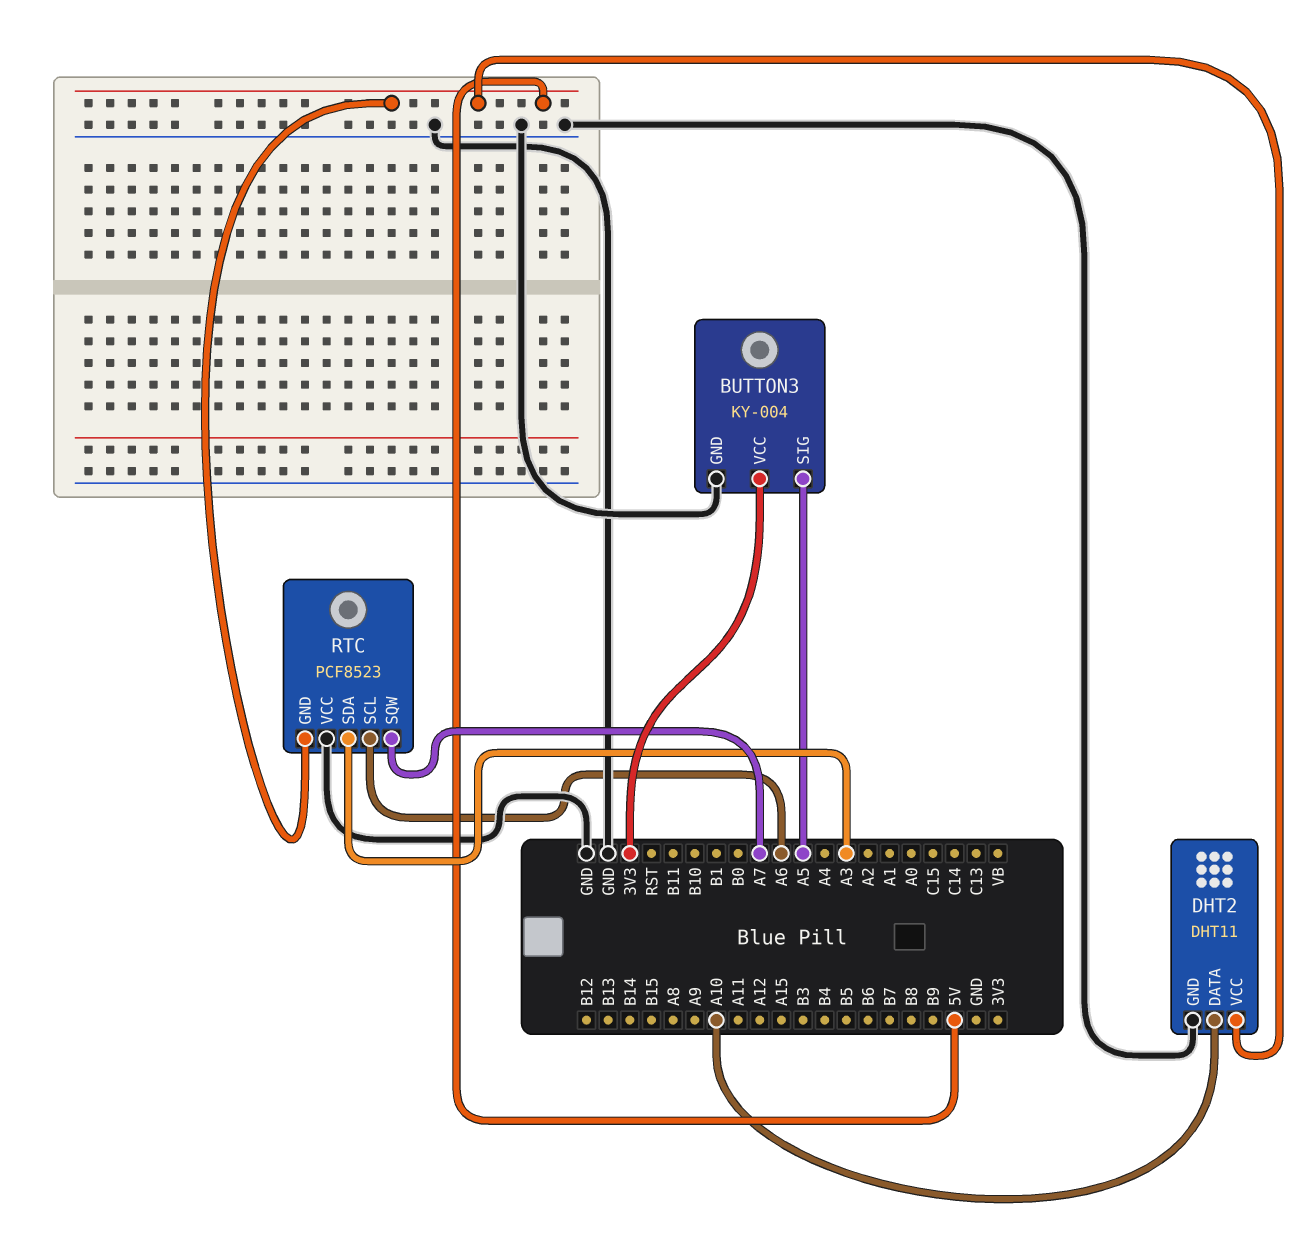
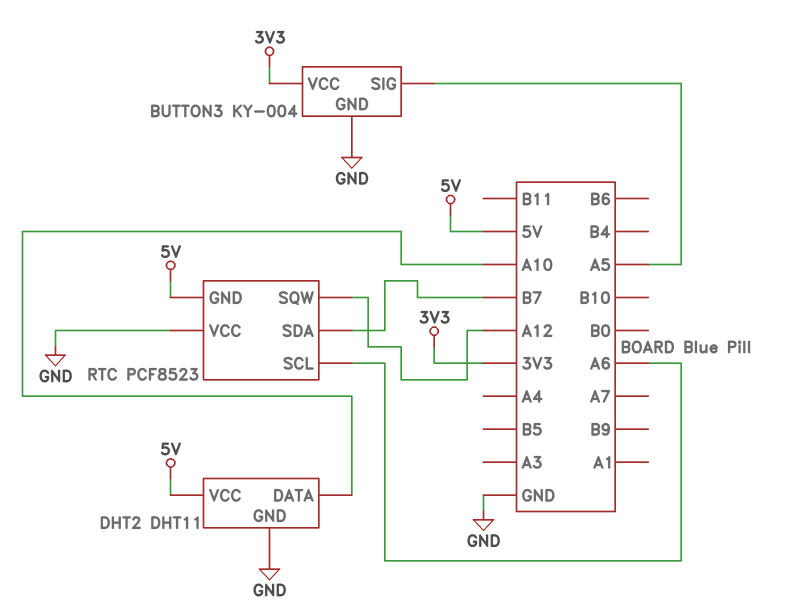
RTC pin SDA: A3 -> B7
RTC pin SQW: A7 -> A12

